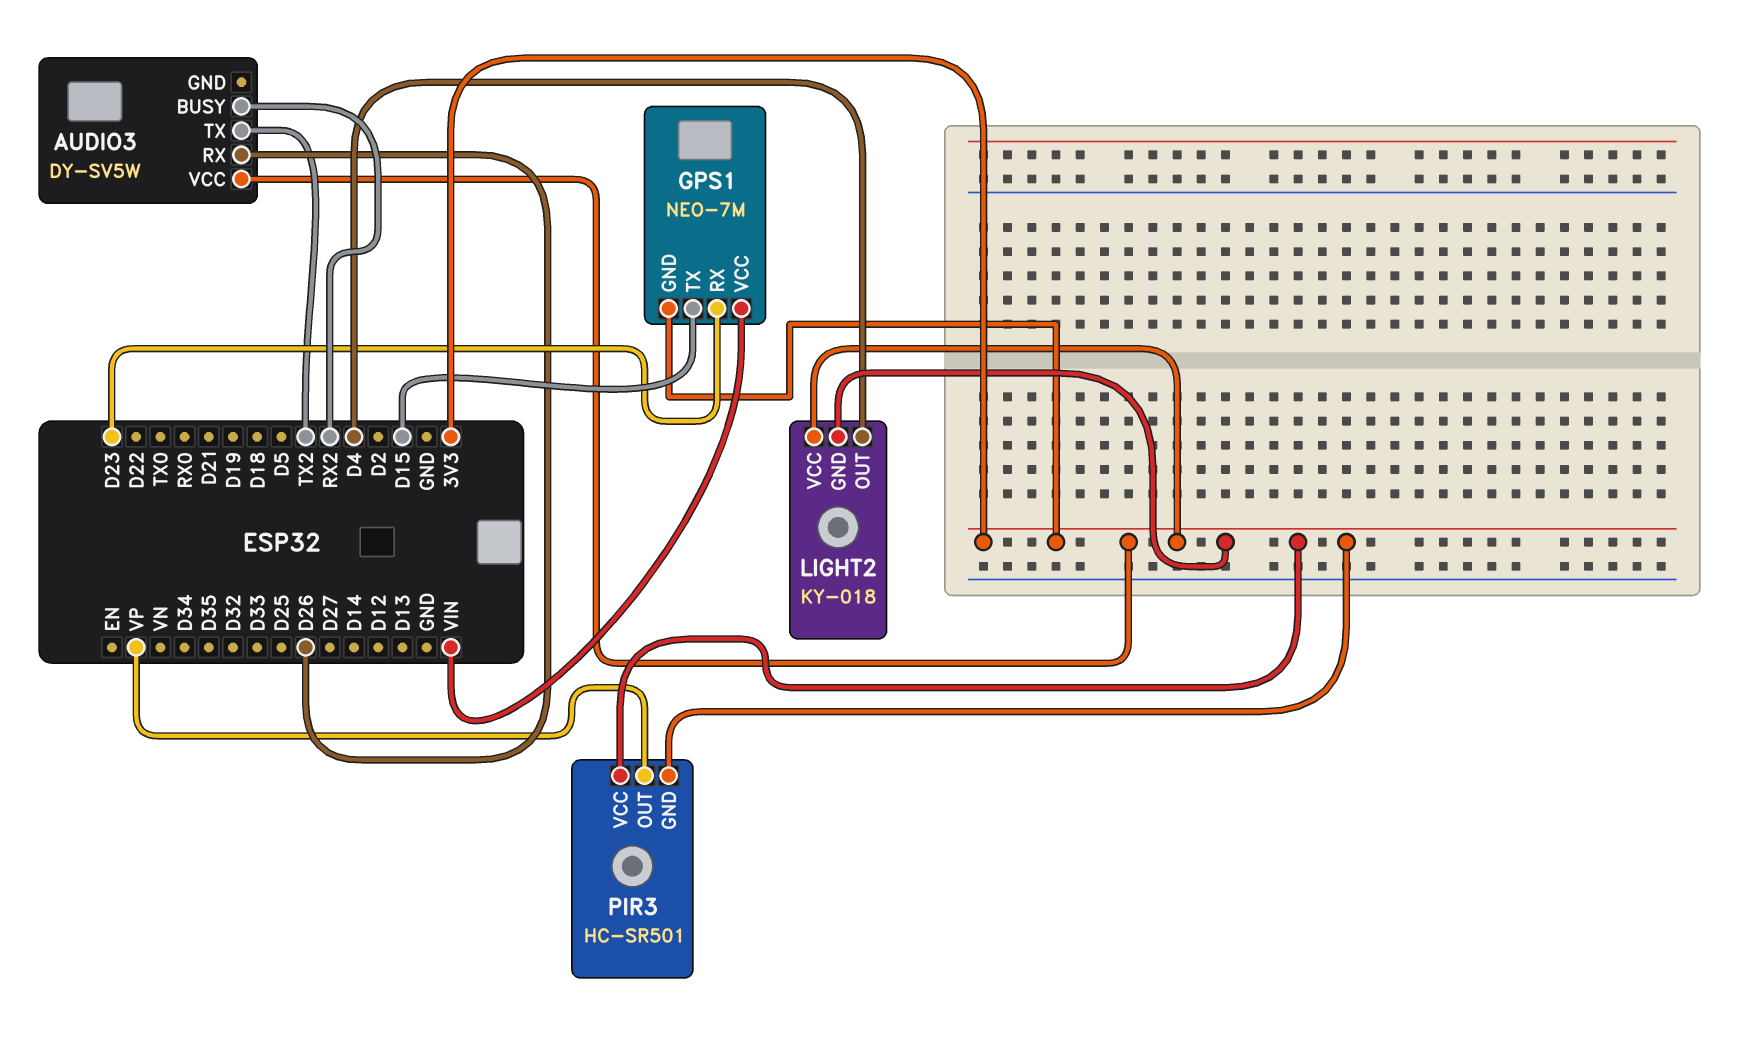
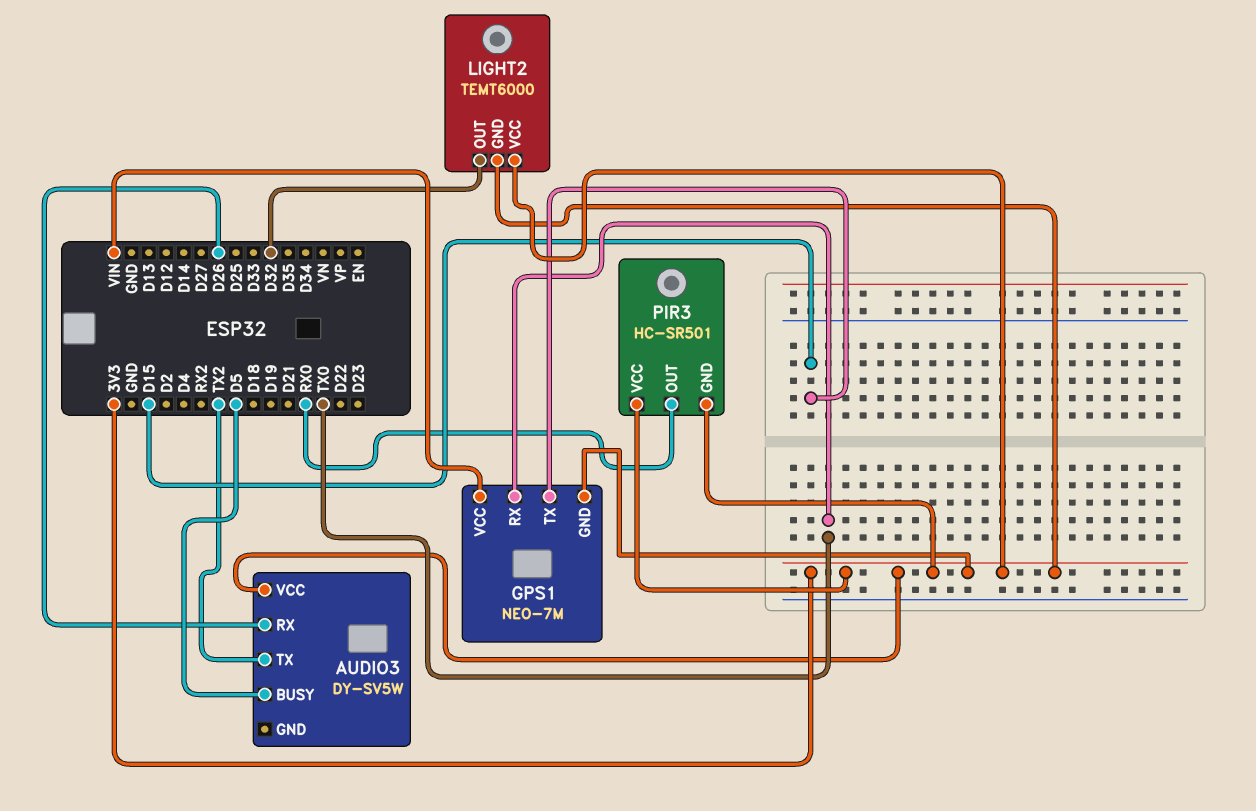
AUDIO3 pin BUSY: RX2 -> D5
GPS1 pin RX: D23 -> TX0
LIGHT2: KY-018 -> TEMT6000
LIGHT2 pin OUT: D4 -> D32
PIR3 pin OUT: VP -> RX0

